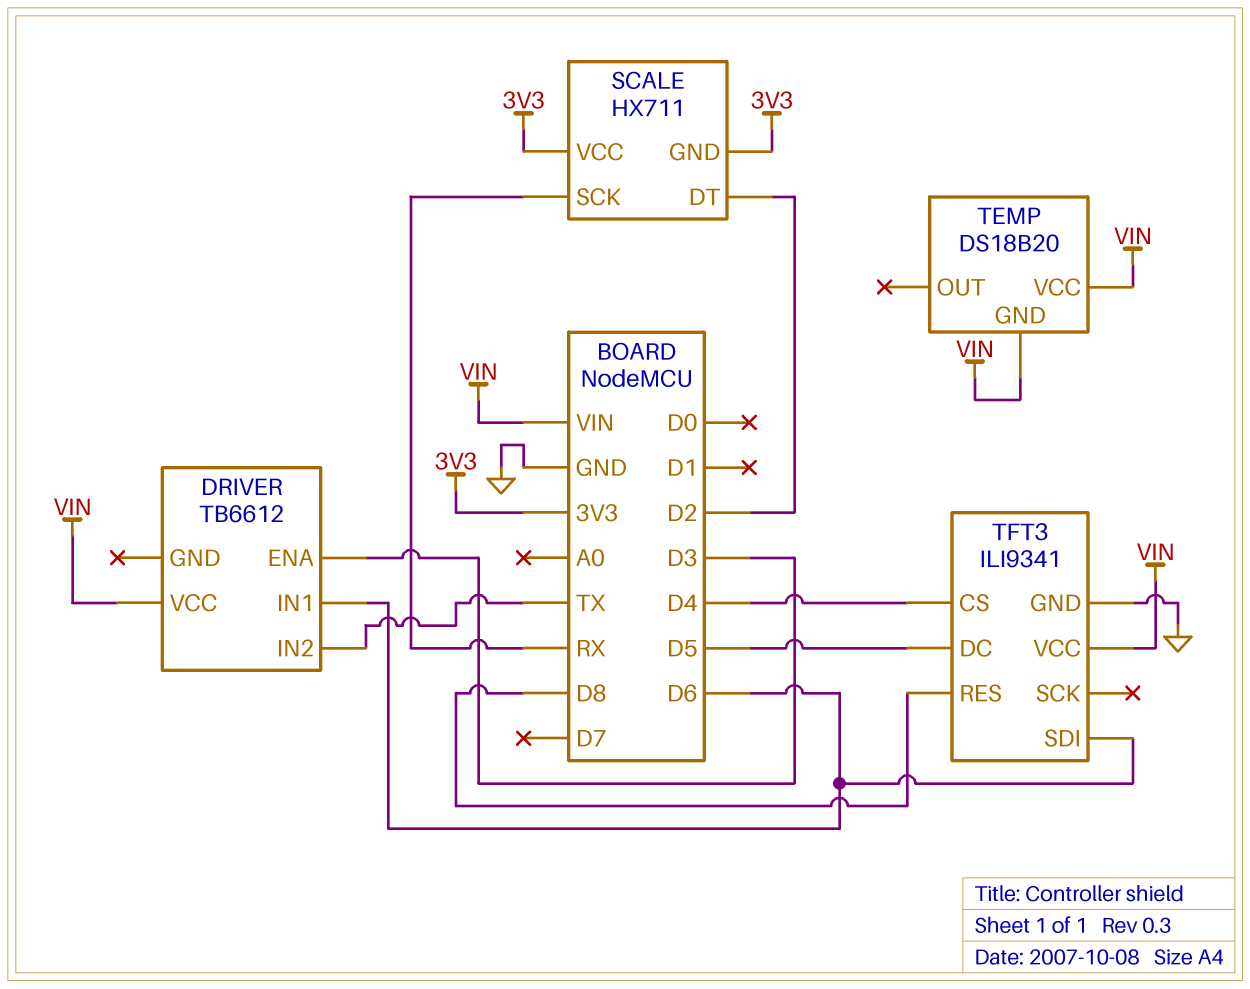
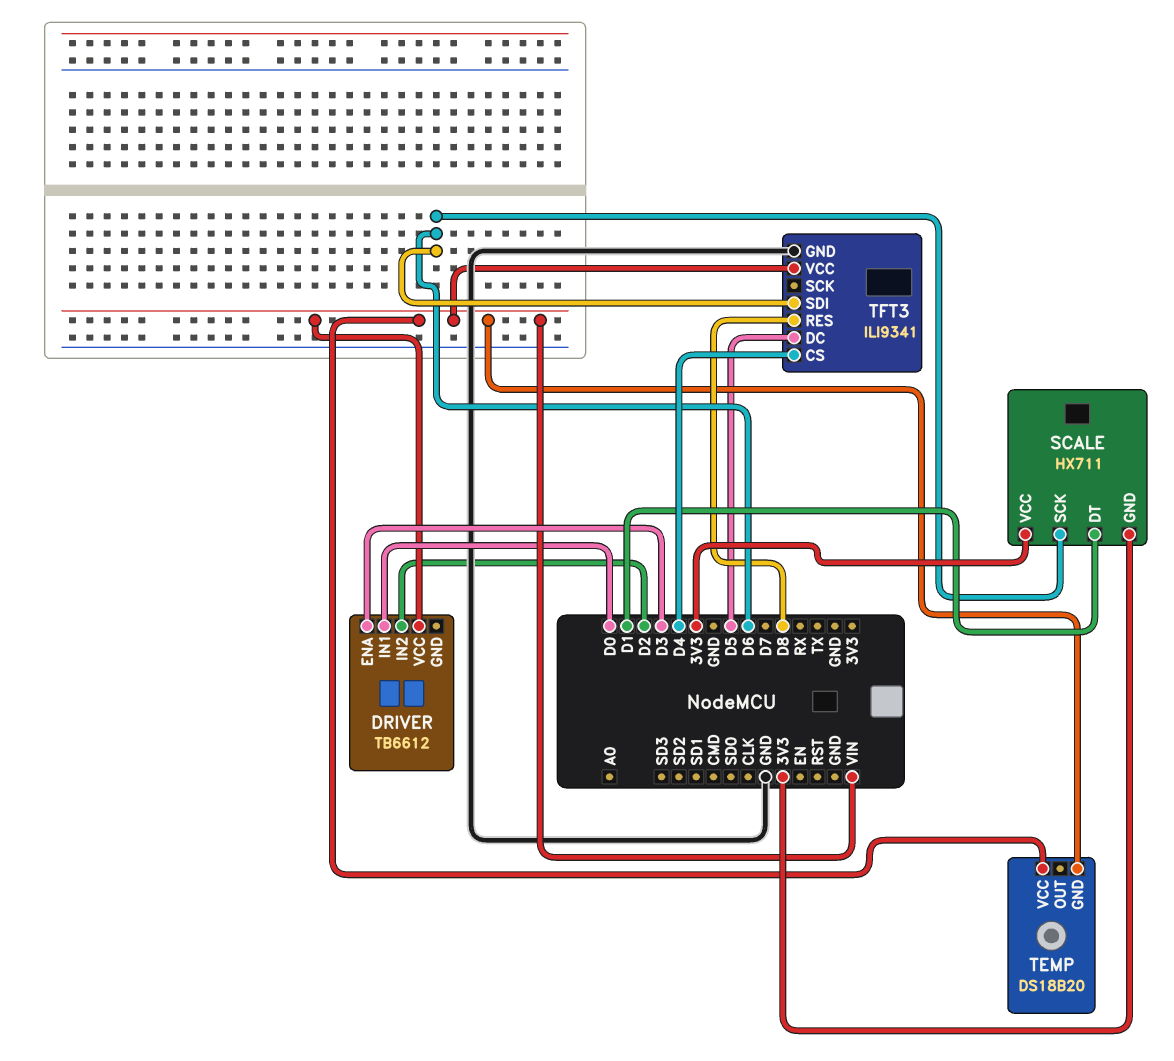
DRIVER pin IN1: D6 -> D0
DRIVER pin IN2: TX -> D2
SCALE pin DT: D2 -> D1
SCALE pin SCK: RX -> D6

